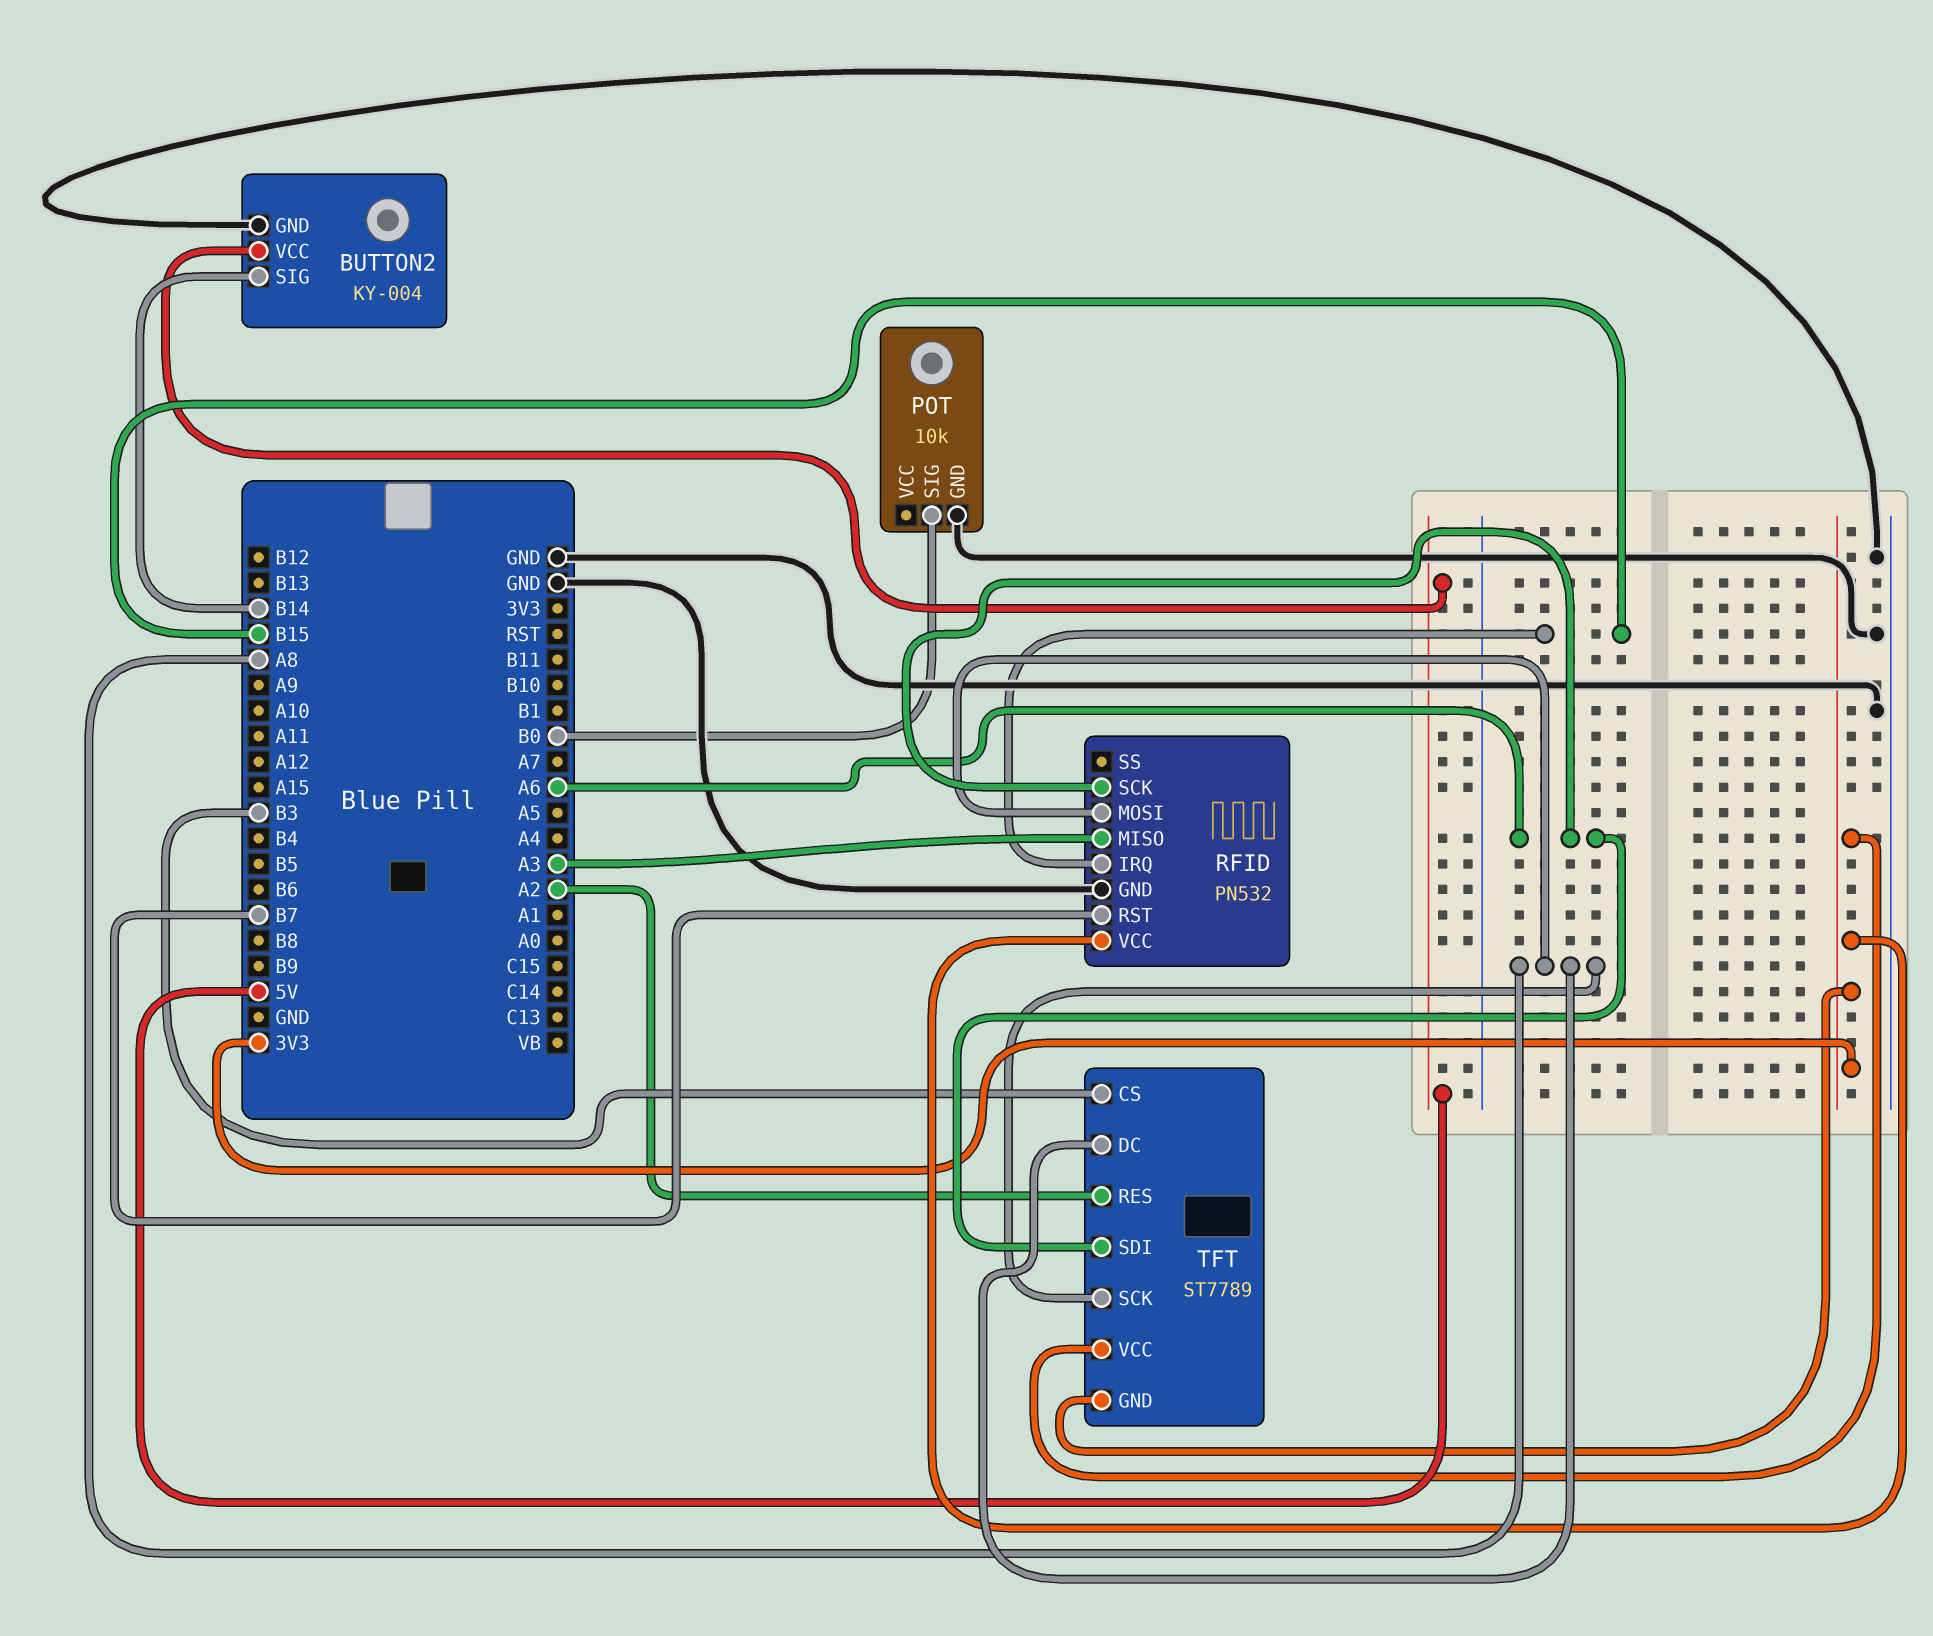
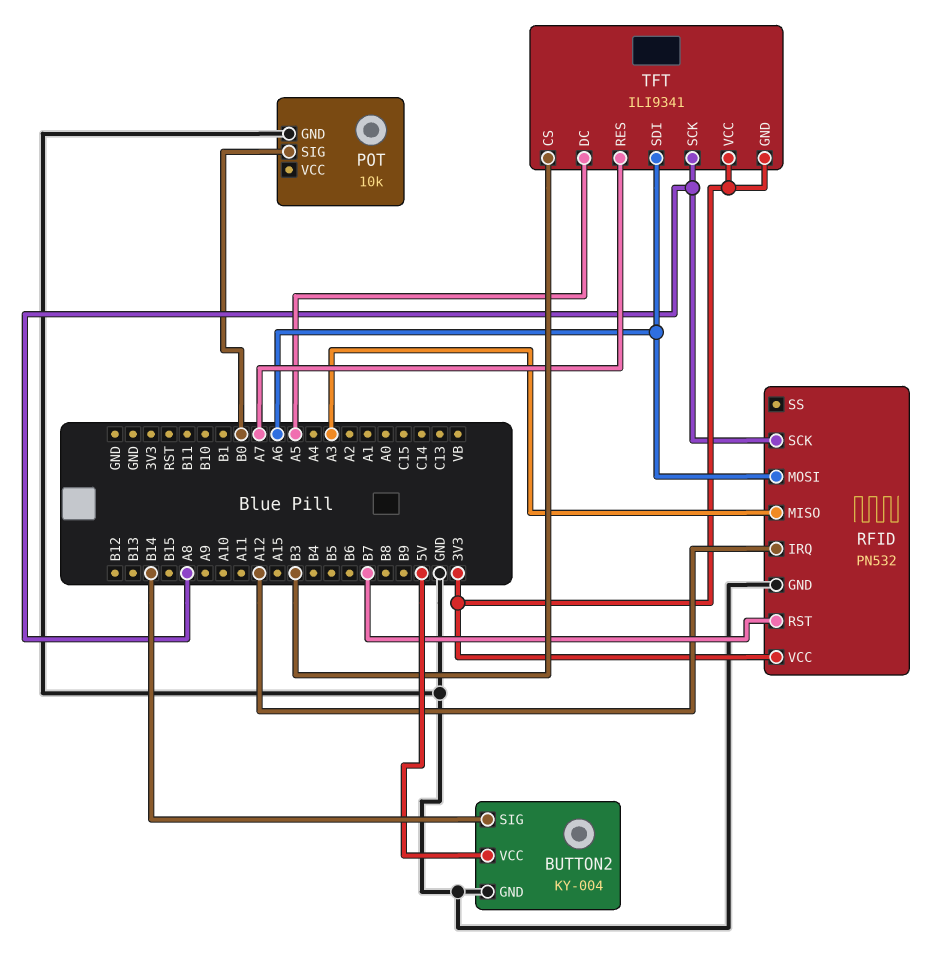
RFID pin IRQ: B15 -> A12
RFID pin MOSI: A8 -> A6
RFID pin SCK: A6 -> A8
TFT: ST7789 -> ILI9341
TFT pin DC: A8 -> A5
TFT pin RES: A2 -> A7

